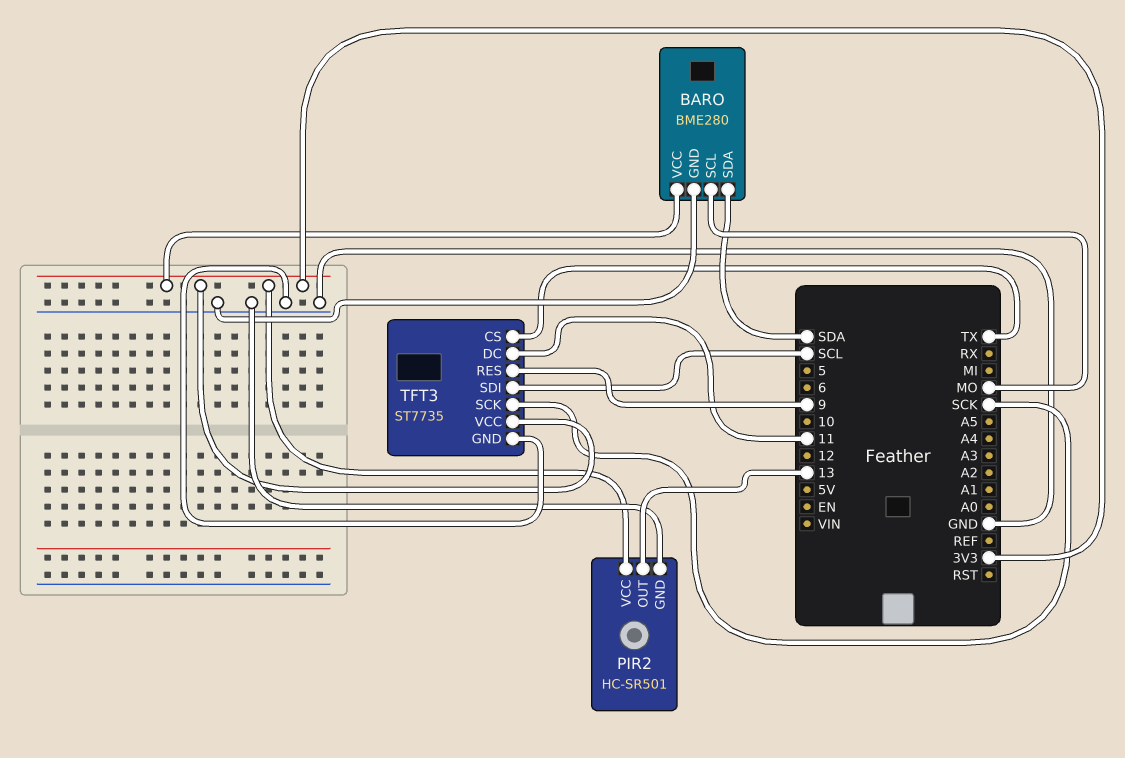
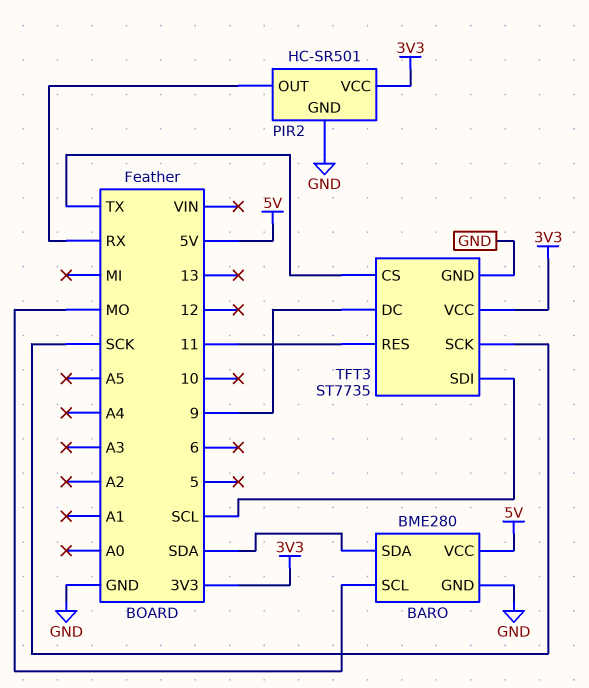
BARO pin VCC: 3V3 -> 5V
PIR2 pin OUT: 13 -> RX
TFT3 pin DC: 11 -> 9
TFT3 pin RES: 9 -> 11

